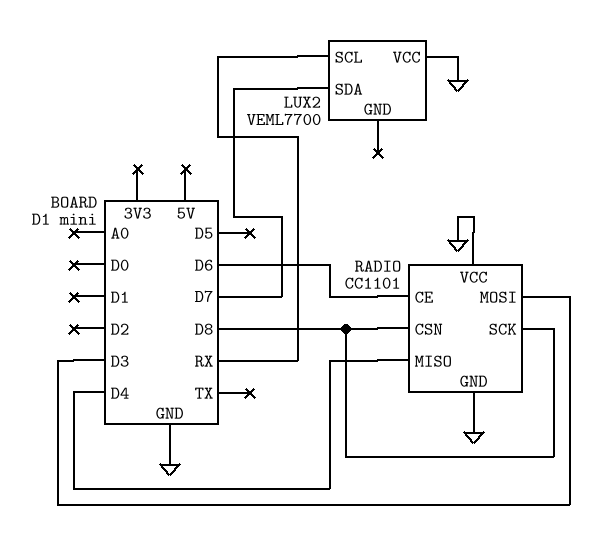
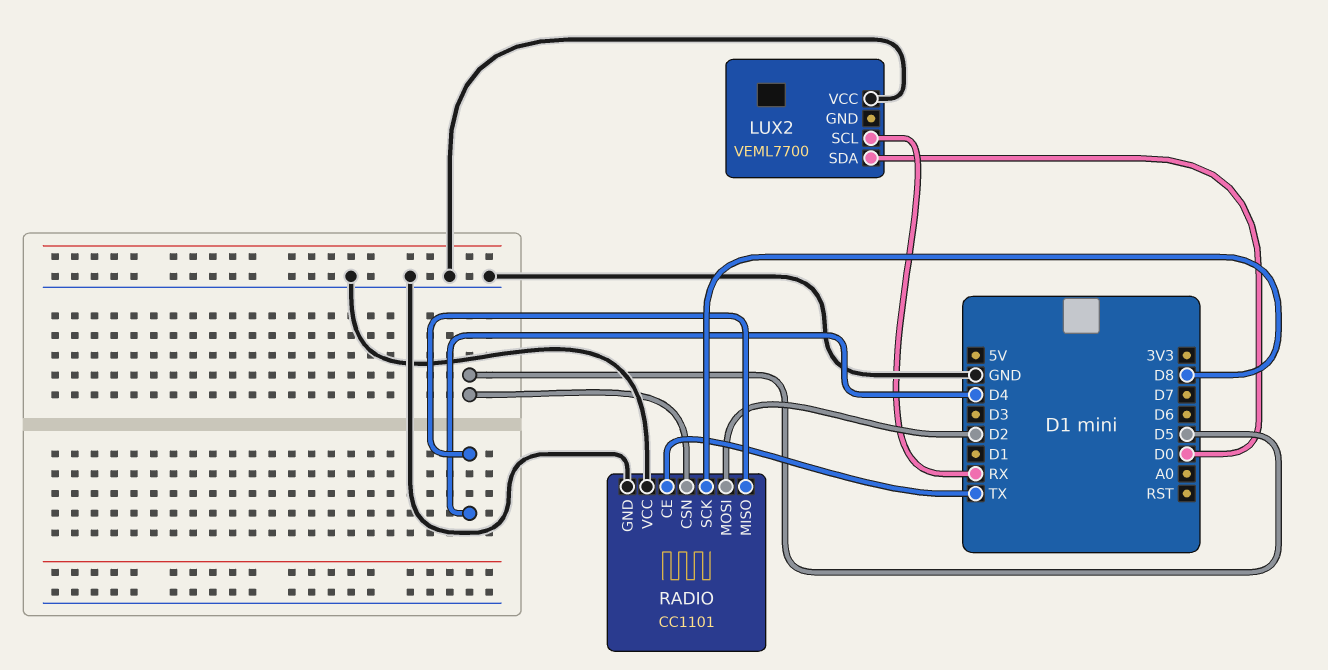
LUX2 pin SDA: D7 -> D0
RADIO pin CE: D6 -> TX
RADIO pin CSN: D8 -> D5
RADIO pin MOSI: D3 -> D2

